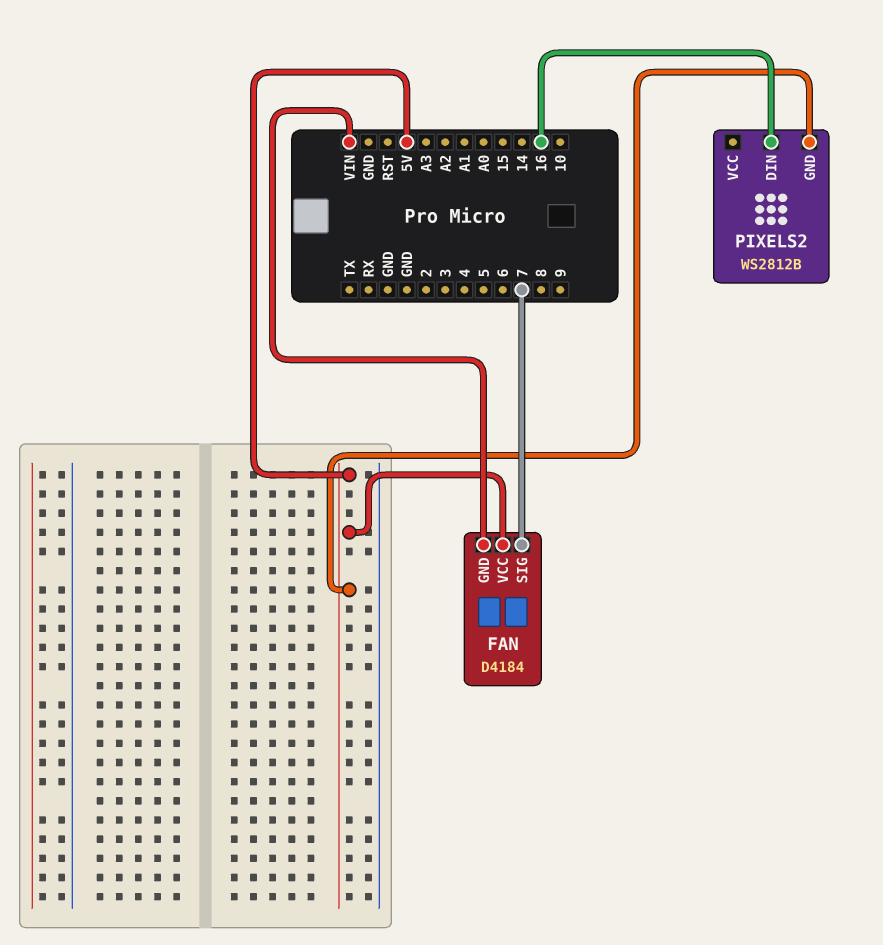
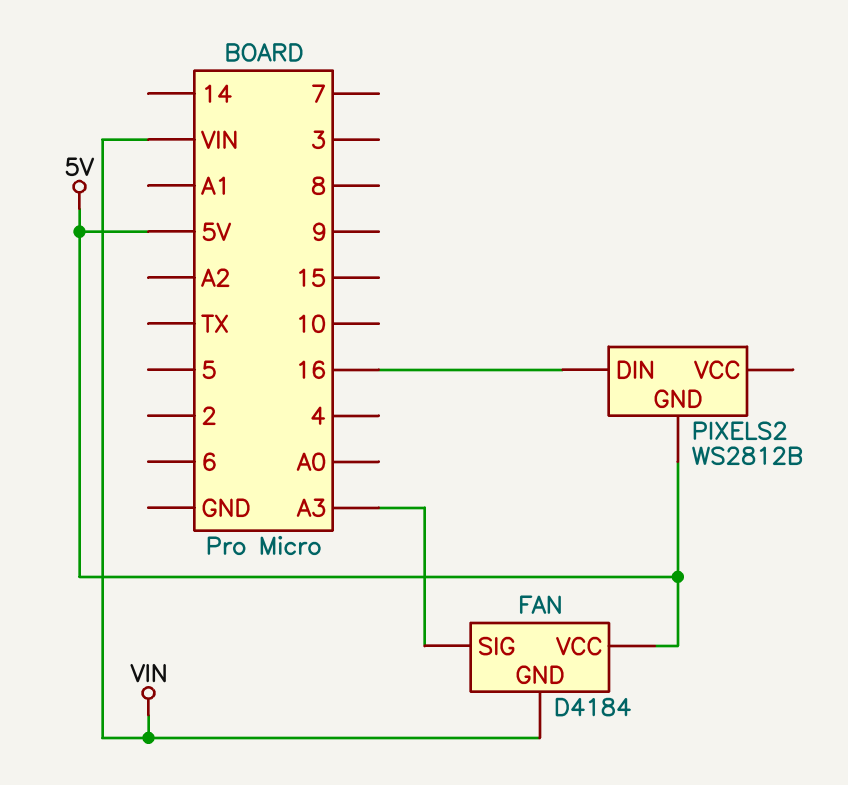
FAN pin SIG: 7 -> A3

